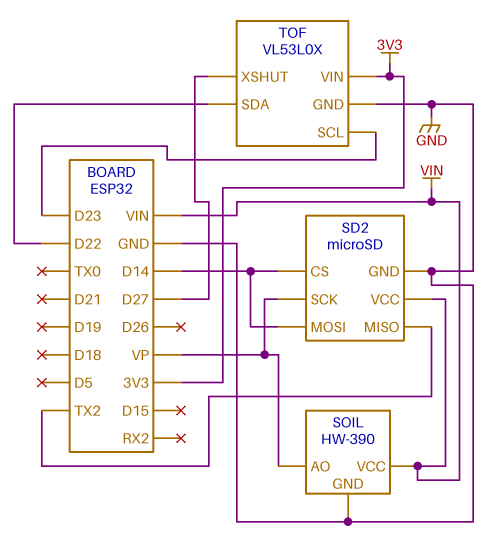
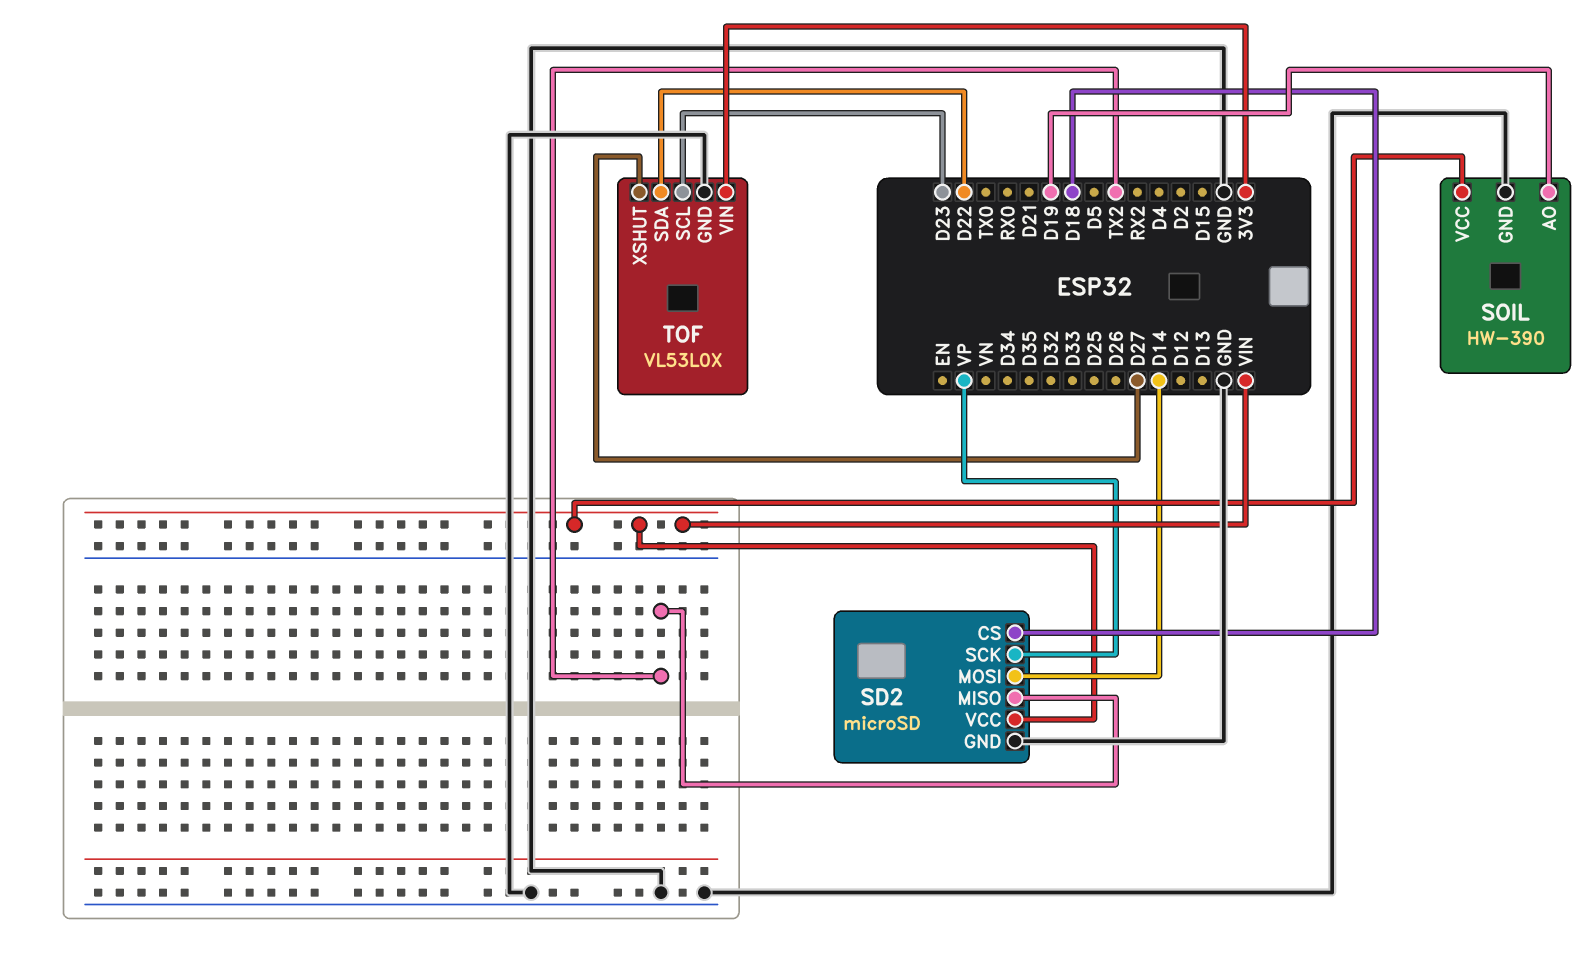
SD2 pin CS: D14 -> D18
SOIL pin AO: VP -> D19

